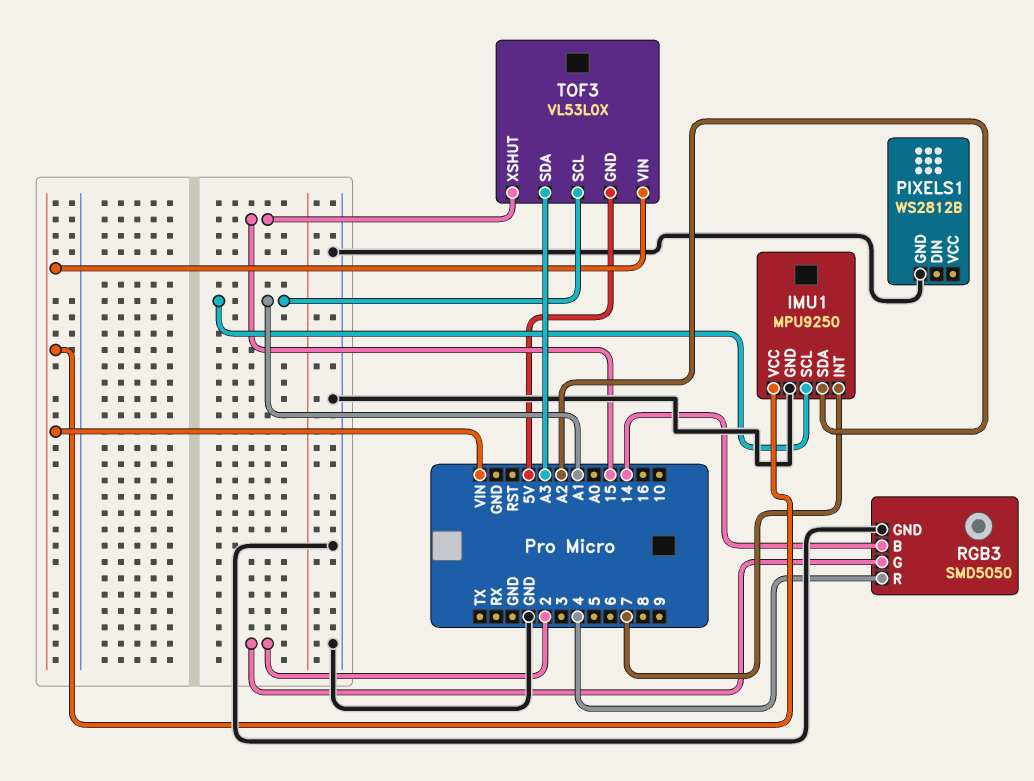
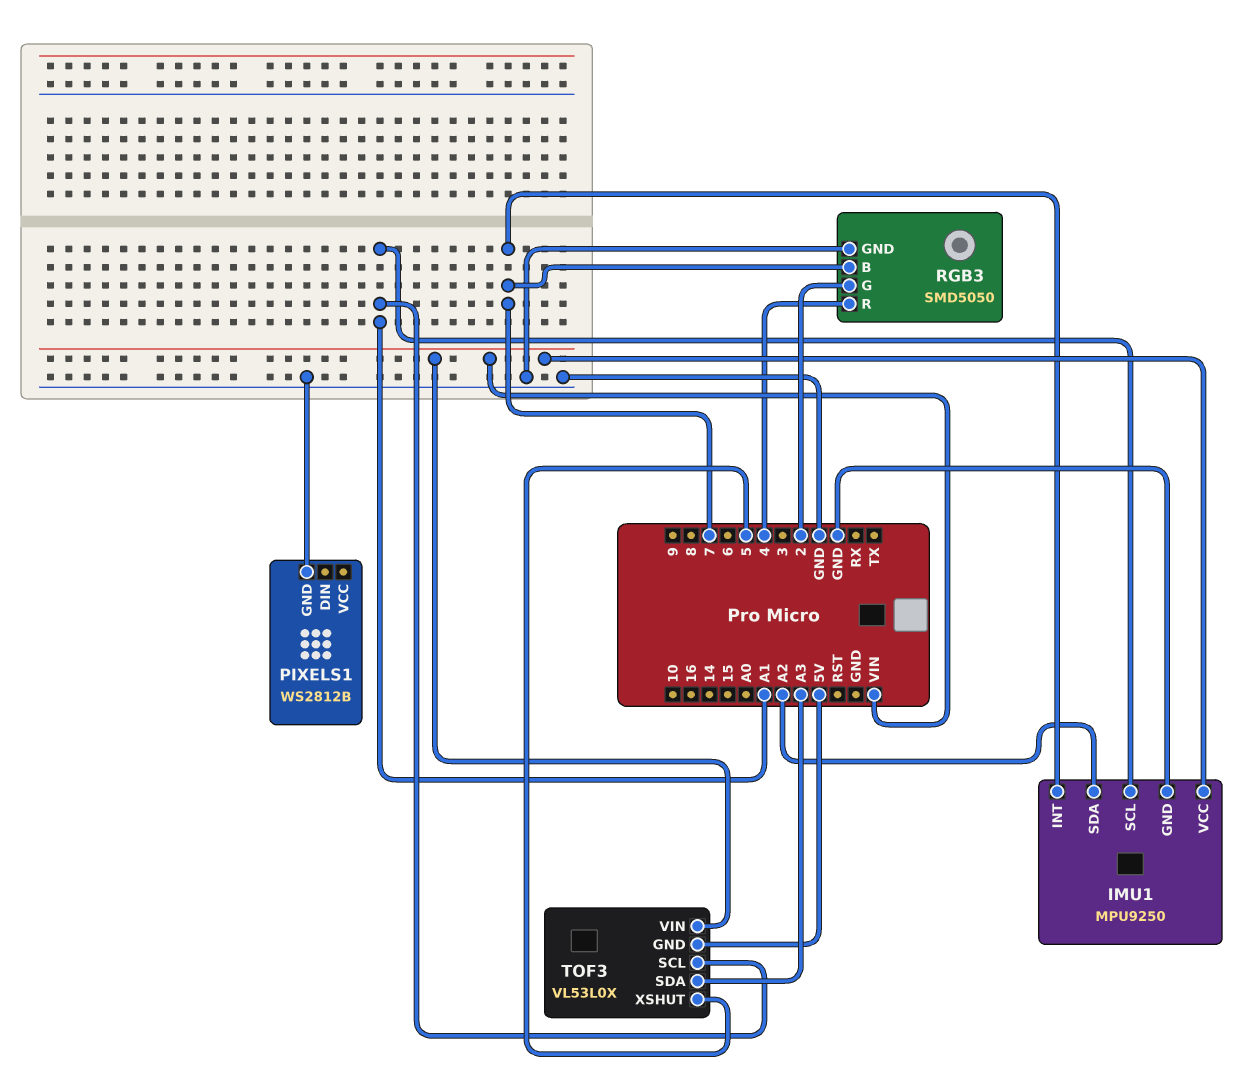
RGB3 pin B: 14 -> 7
TOF3 pin XSHUT: 15 -> 5

